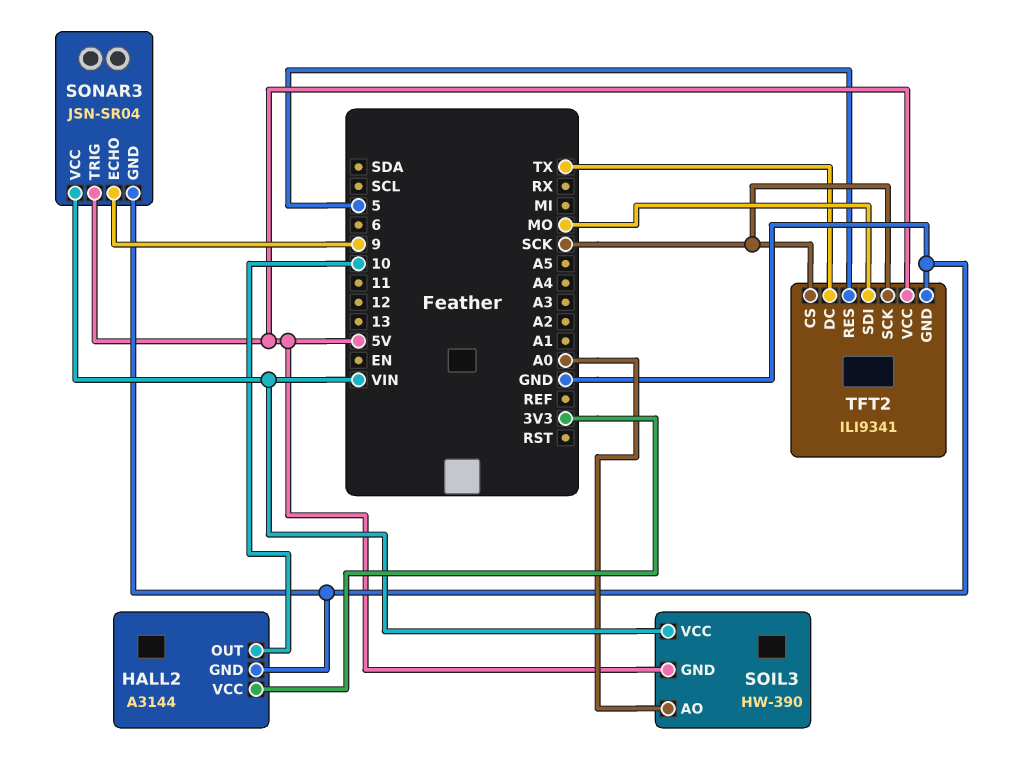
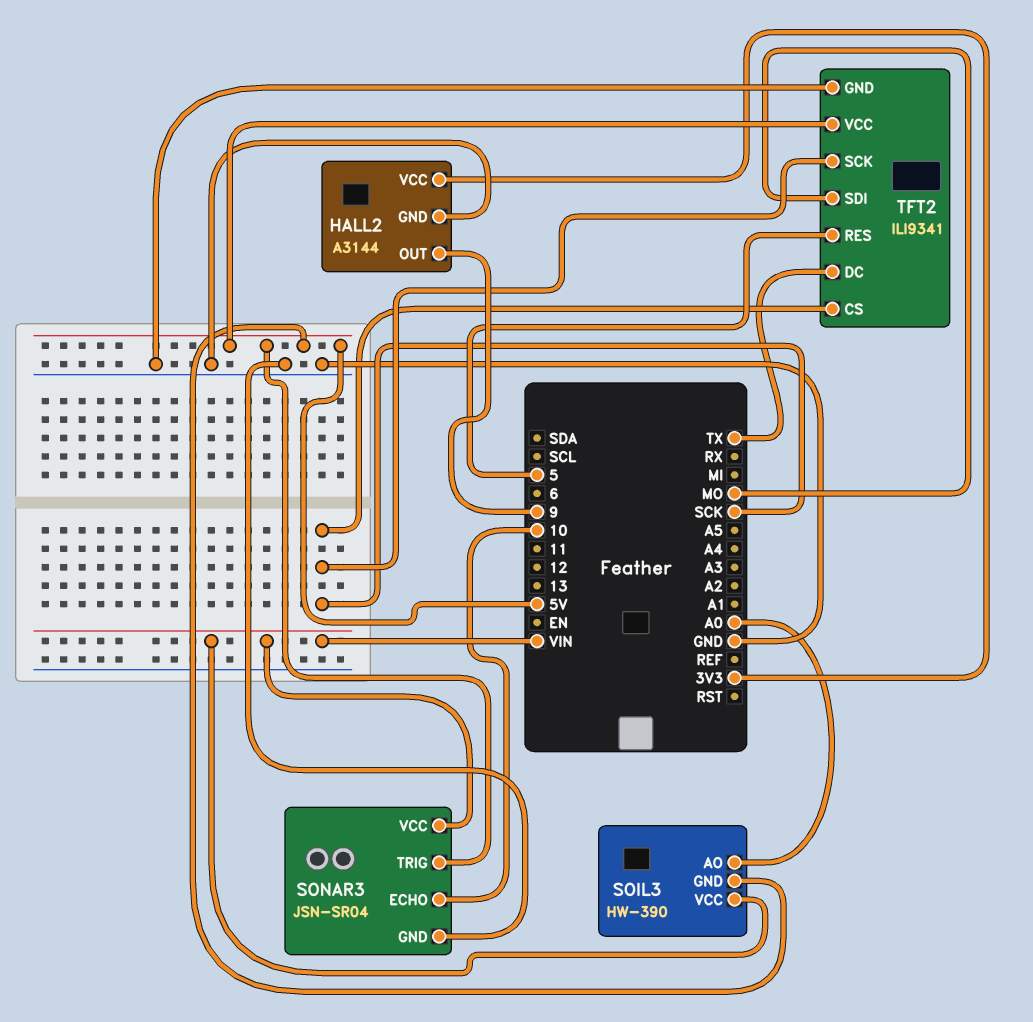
HALL2 pin OUT: 10 -> 9
SONAR3 pin ECHO: 9 -> 10

